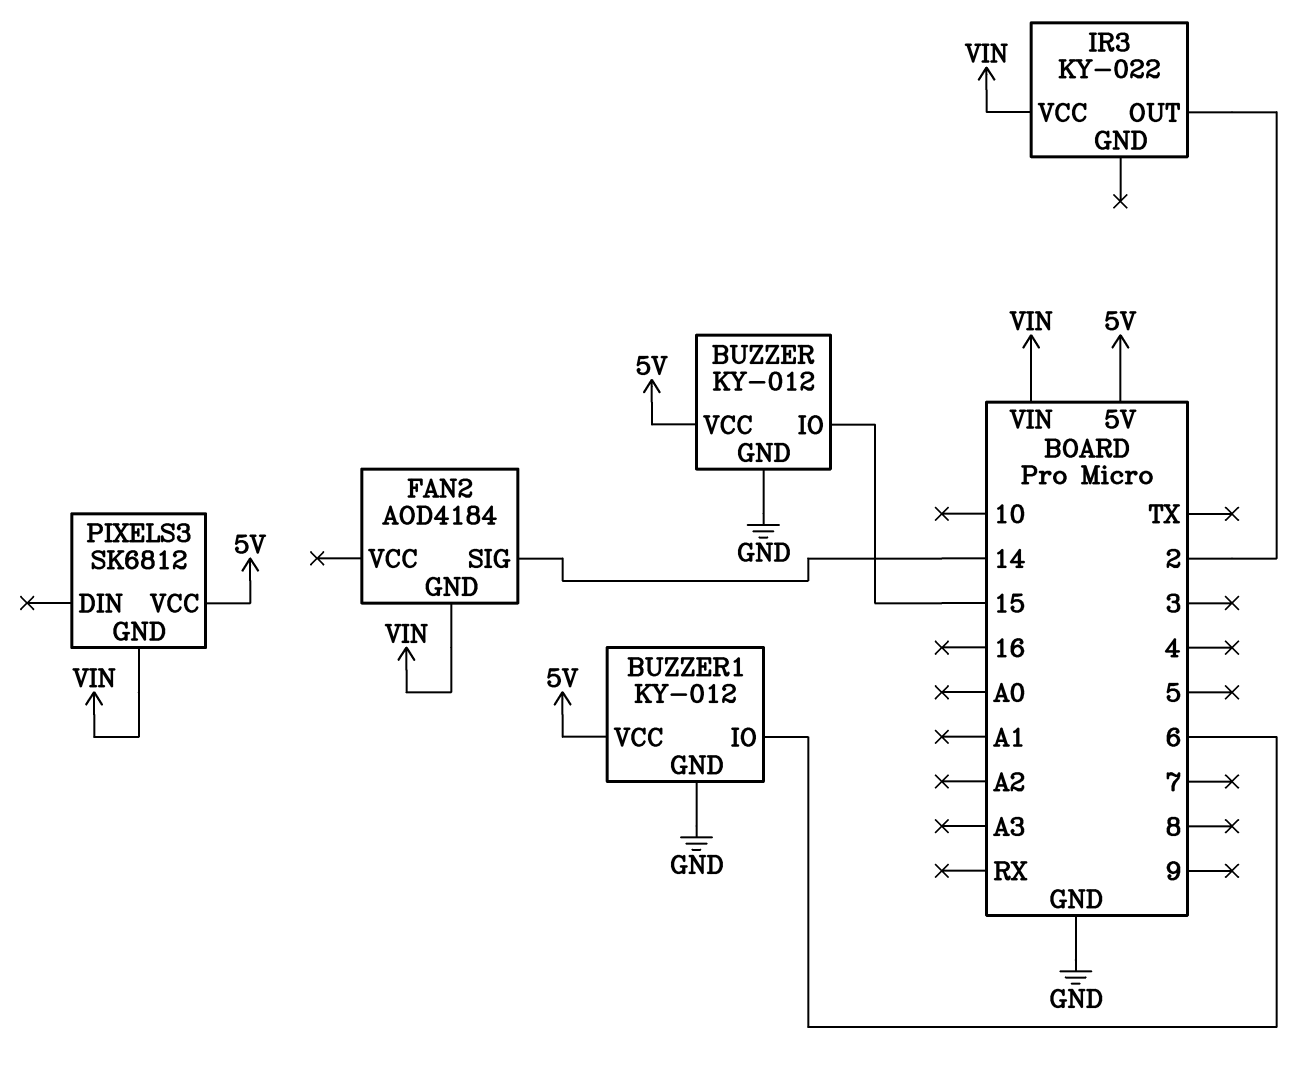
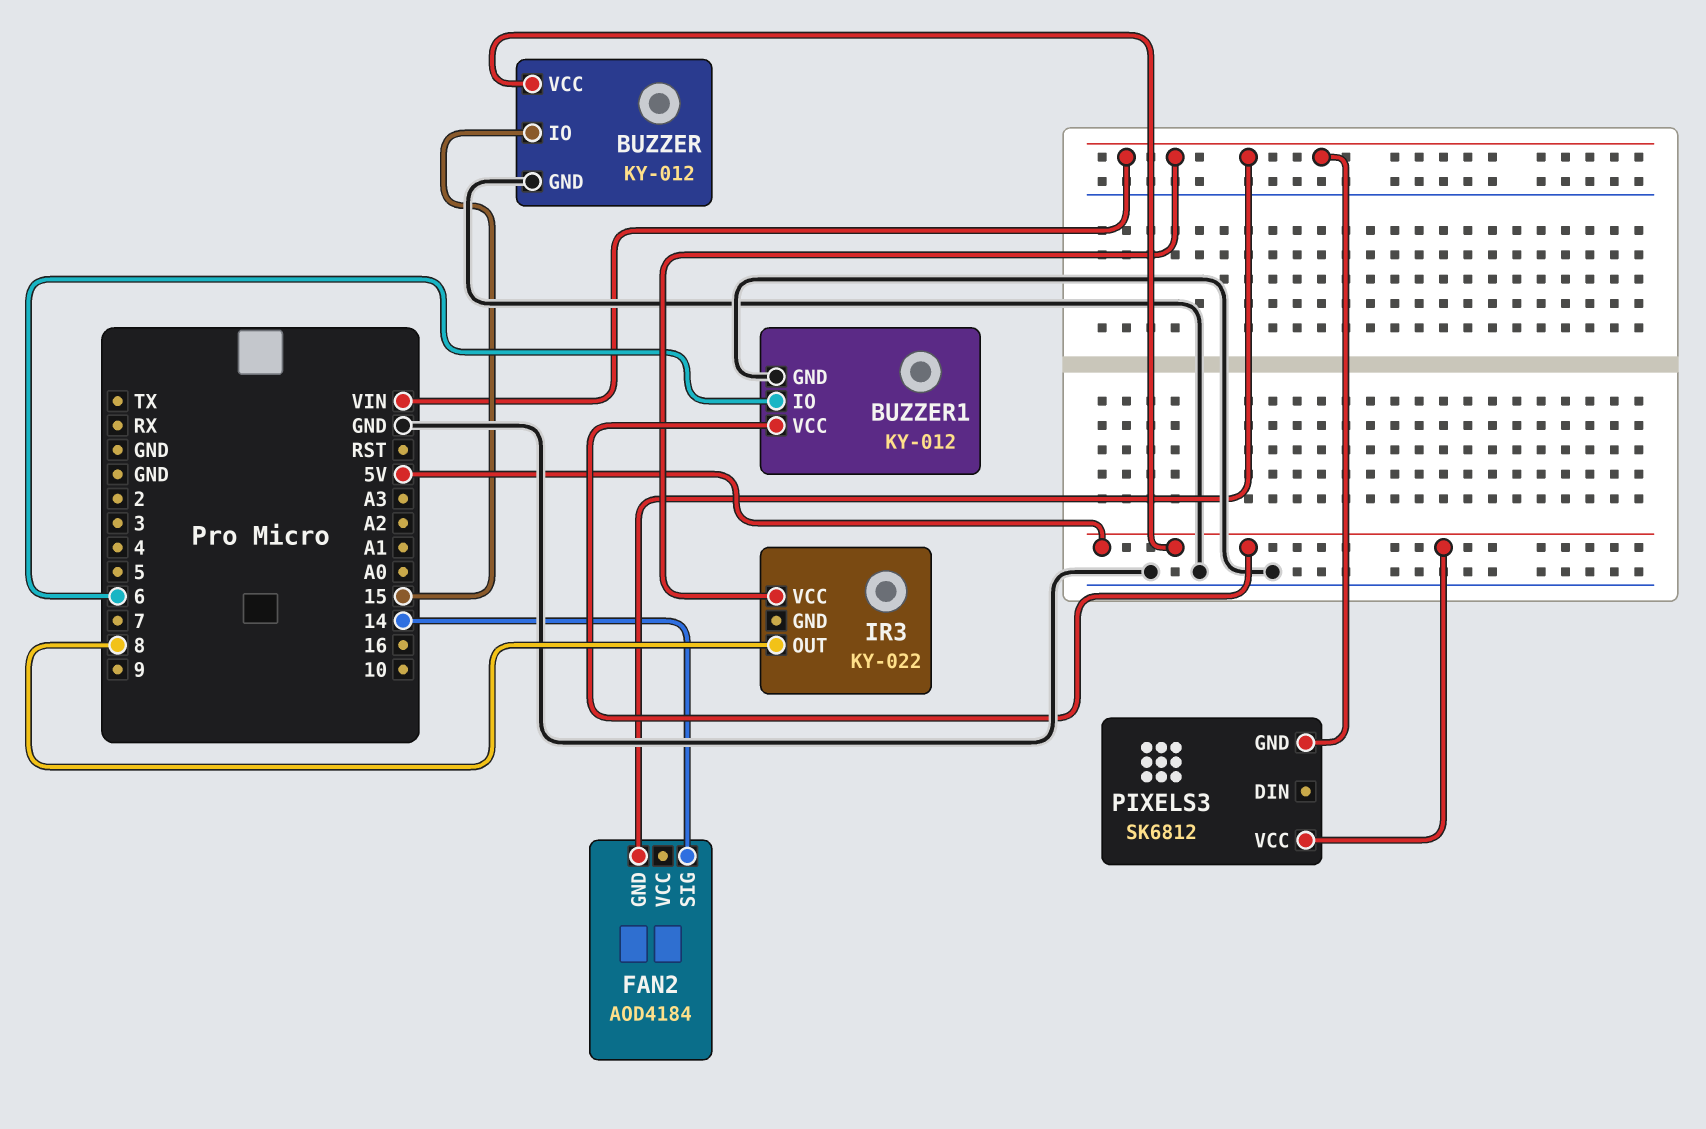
IR3 pin OUT: 2 -> 8

